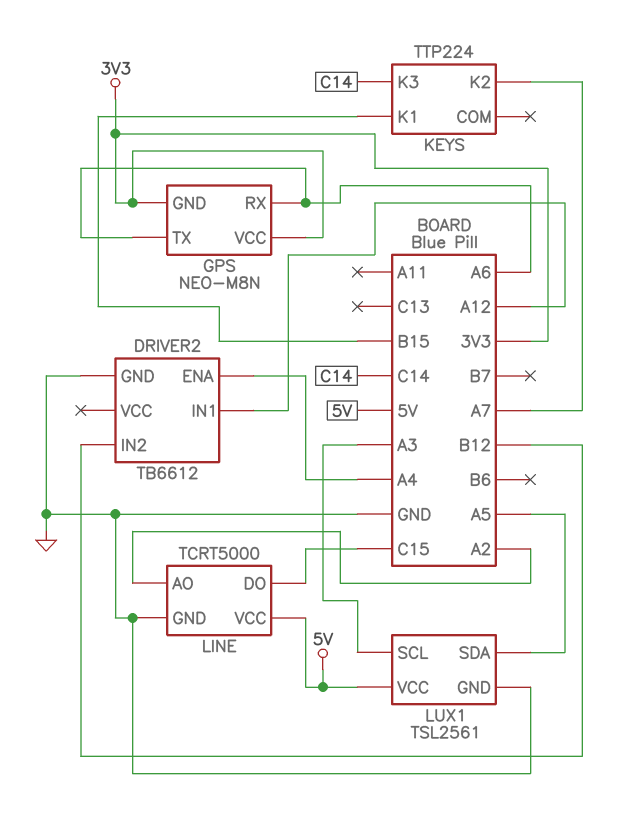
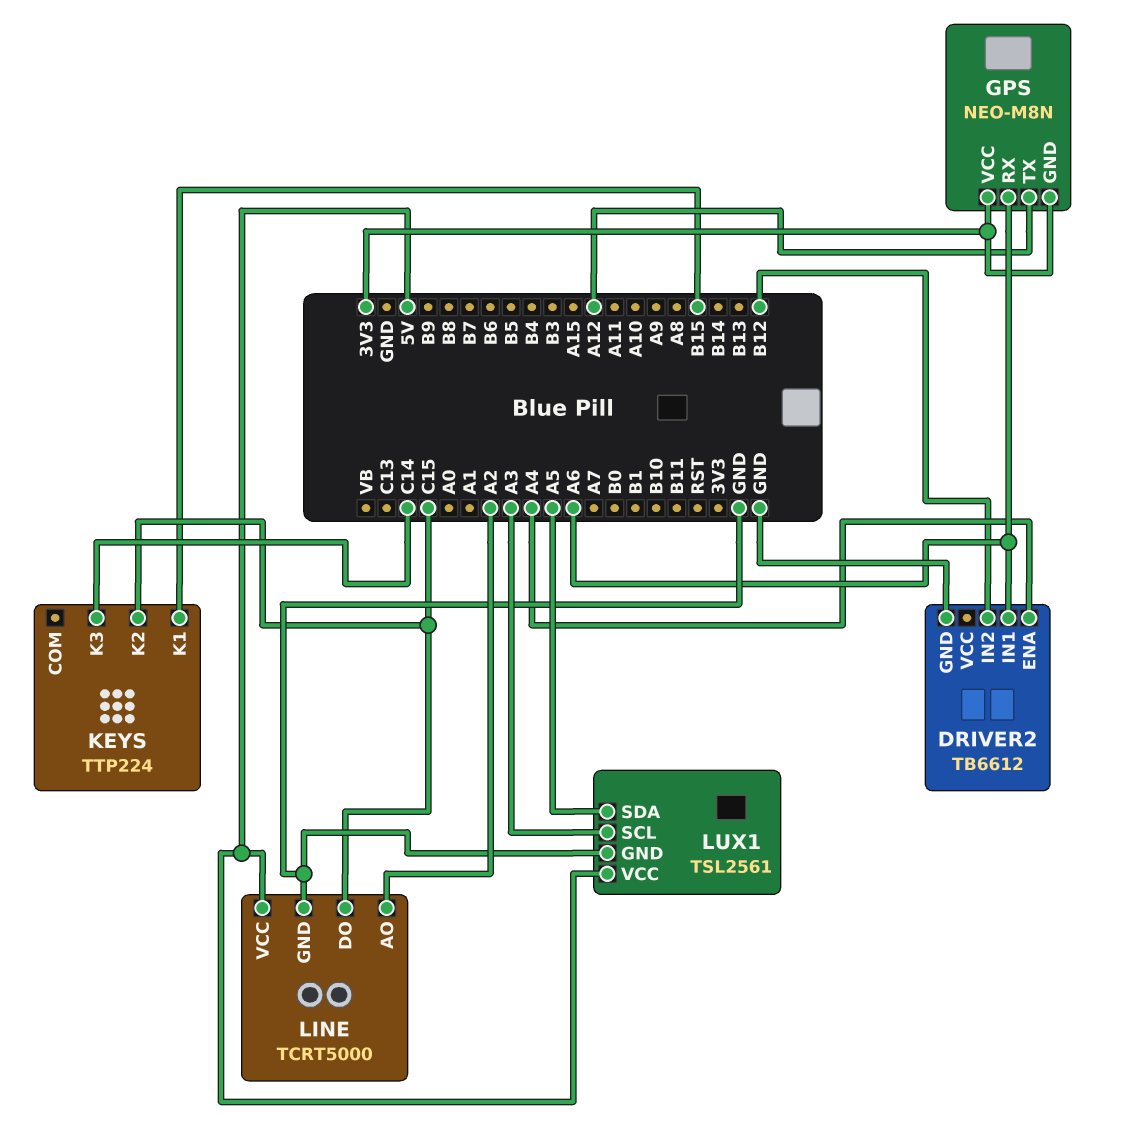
DRIVER2 pin IN1: A12 -> A6
GPS pin TX: A6 -> A12
KEYS pin K2: A7 -> C15

